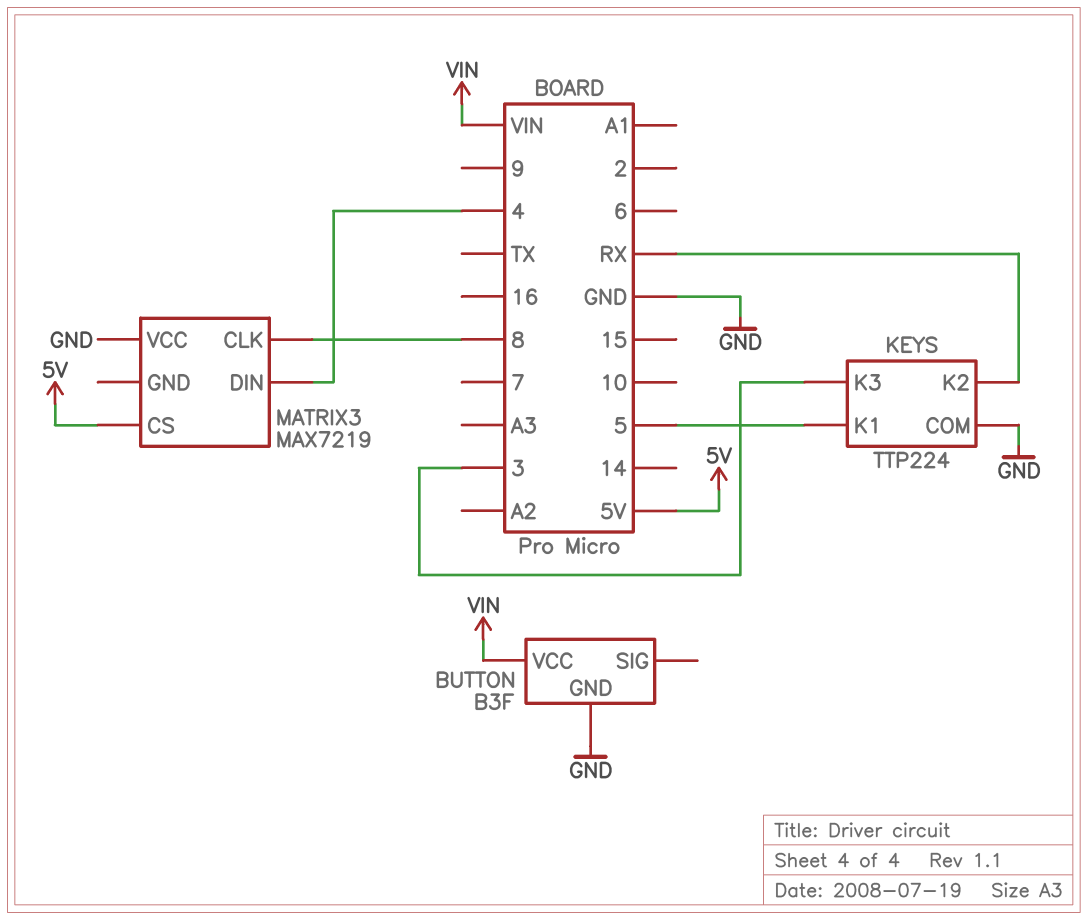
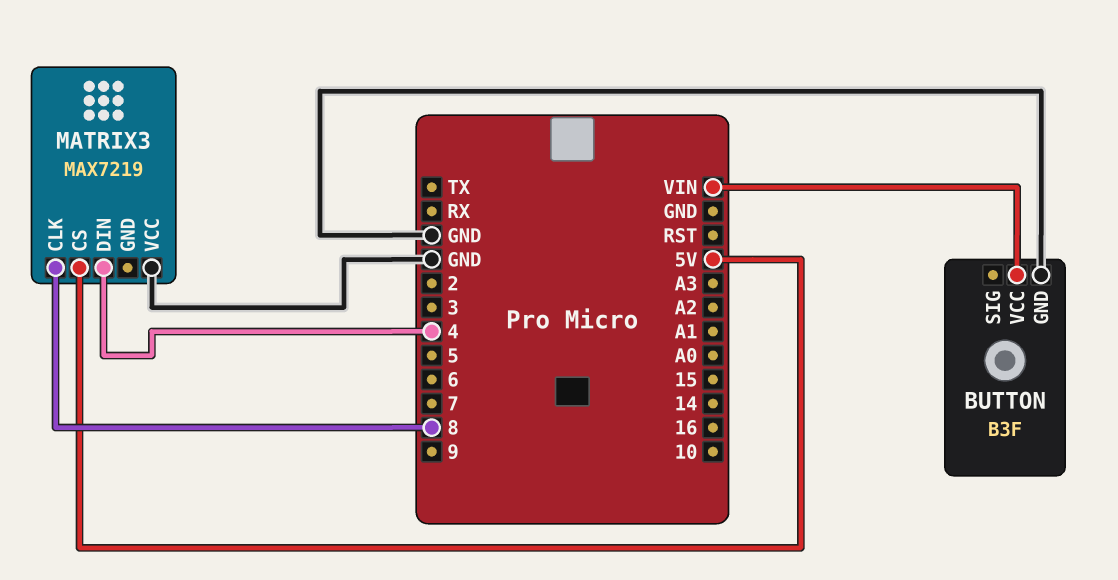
KEYS: TTP224 -> none
KEYS pin COM: GND -> none
KEYS pin K1: 5 -> none
KEYS pin K2: RX -> none
KEYS pin K3: 3 -> none

